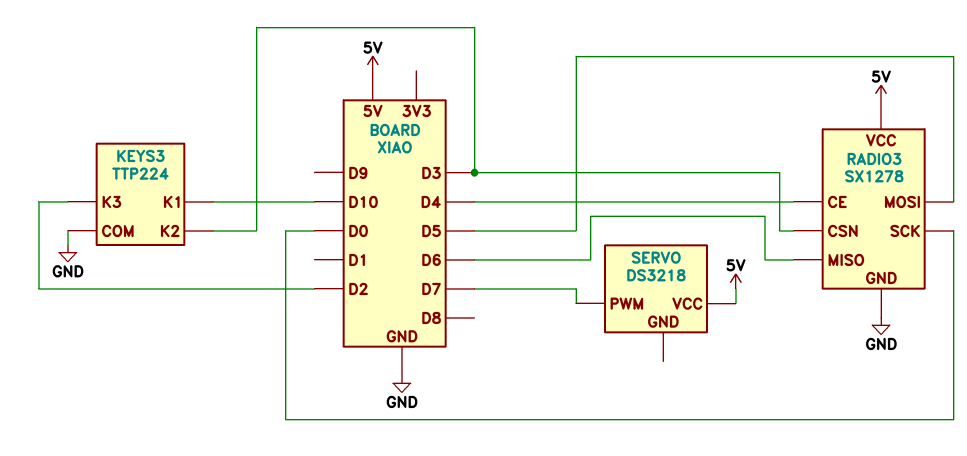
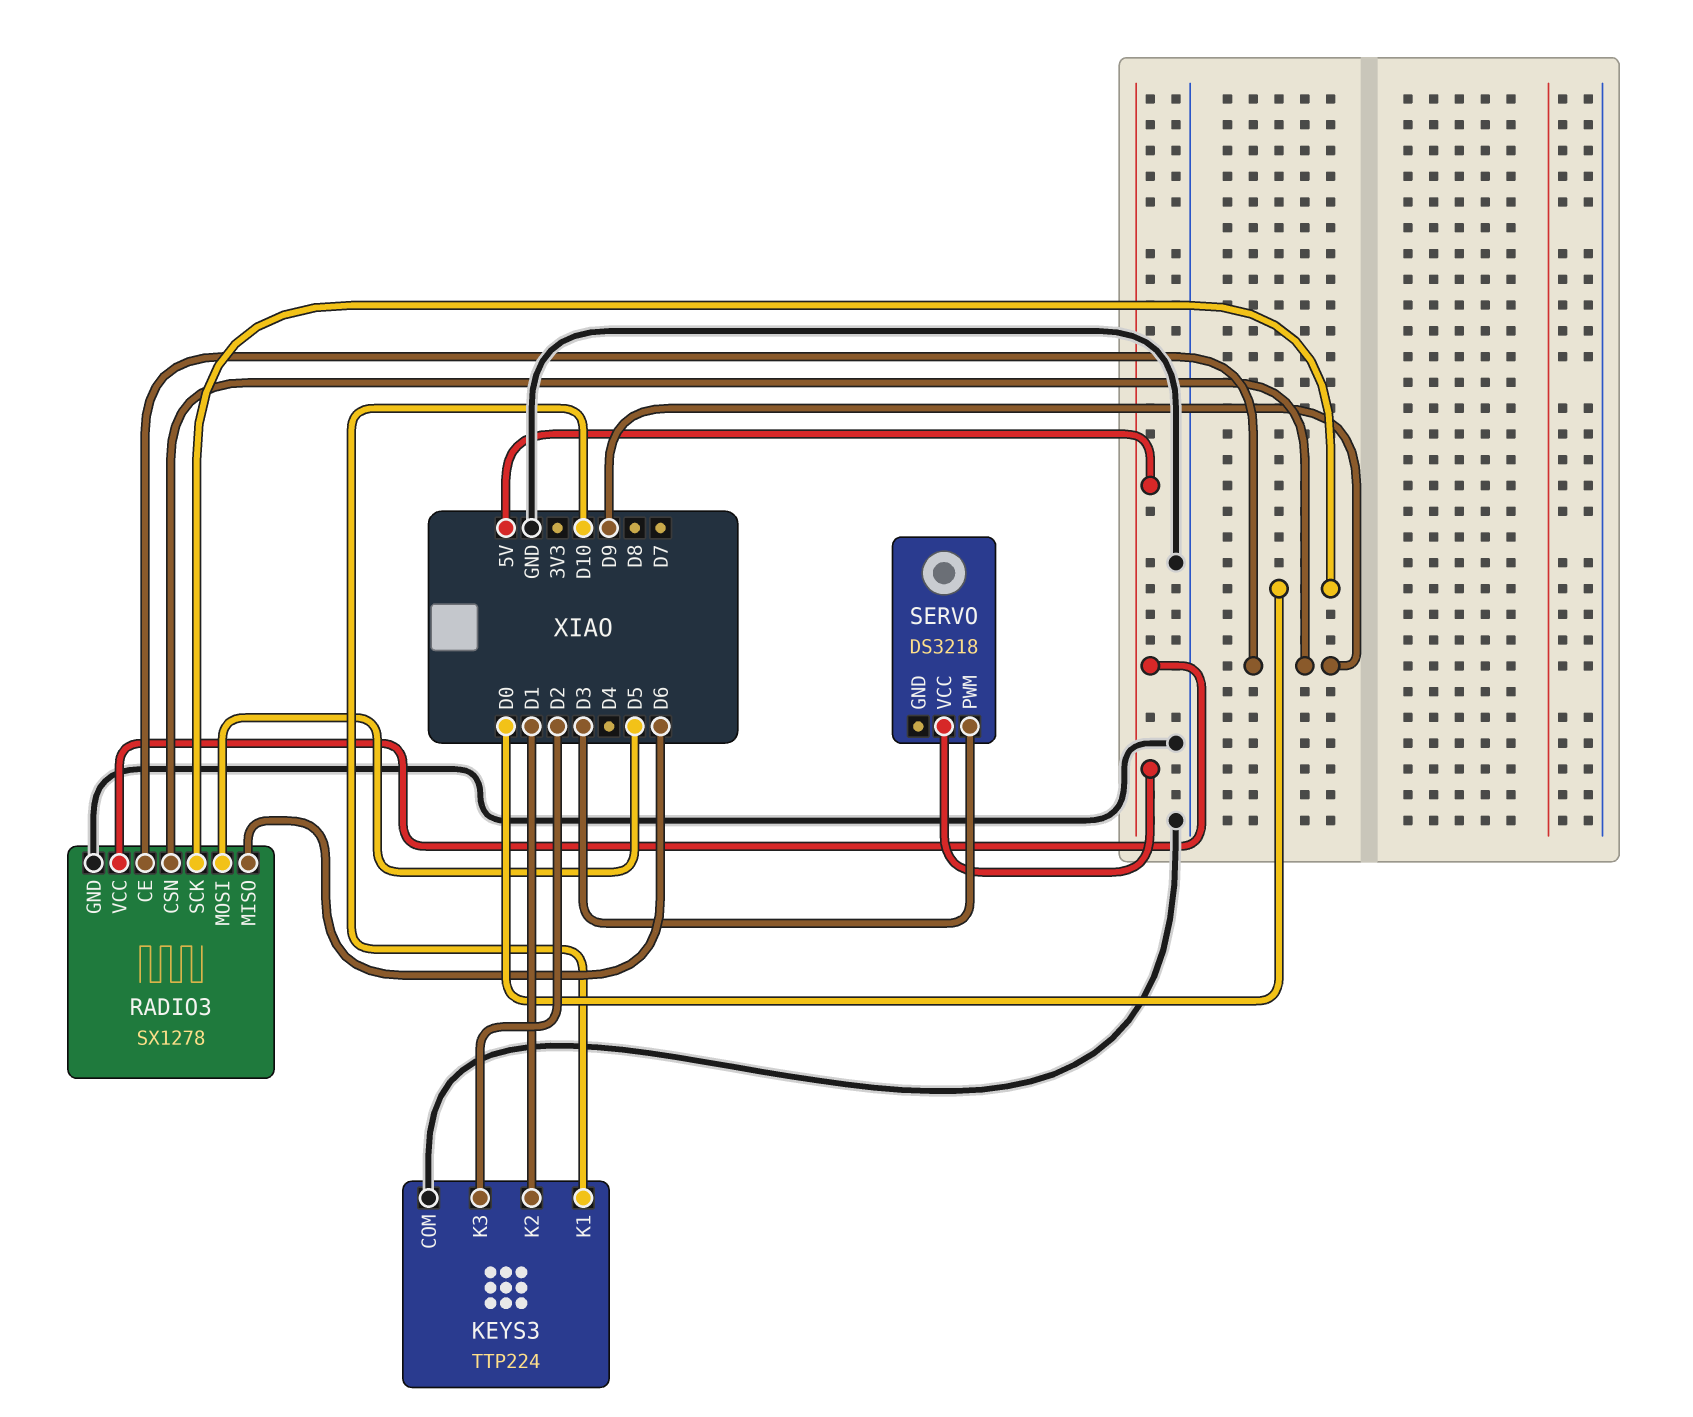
KEYS3 pin K2: D3 -> D1
RADIO3 pin CE: D4 -> D9
RADIO3 pin CSN: D3 -> D9
SERVO pin PWM: D7 -> D3

